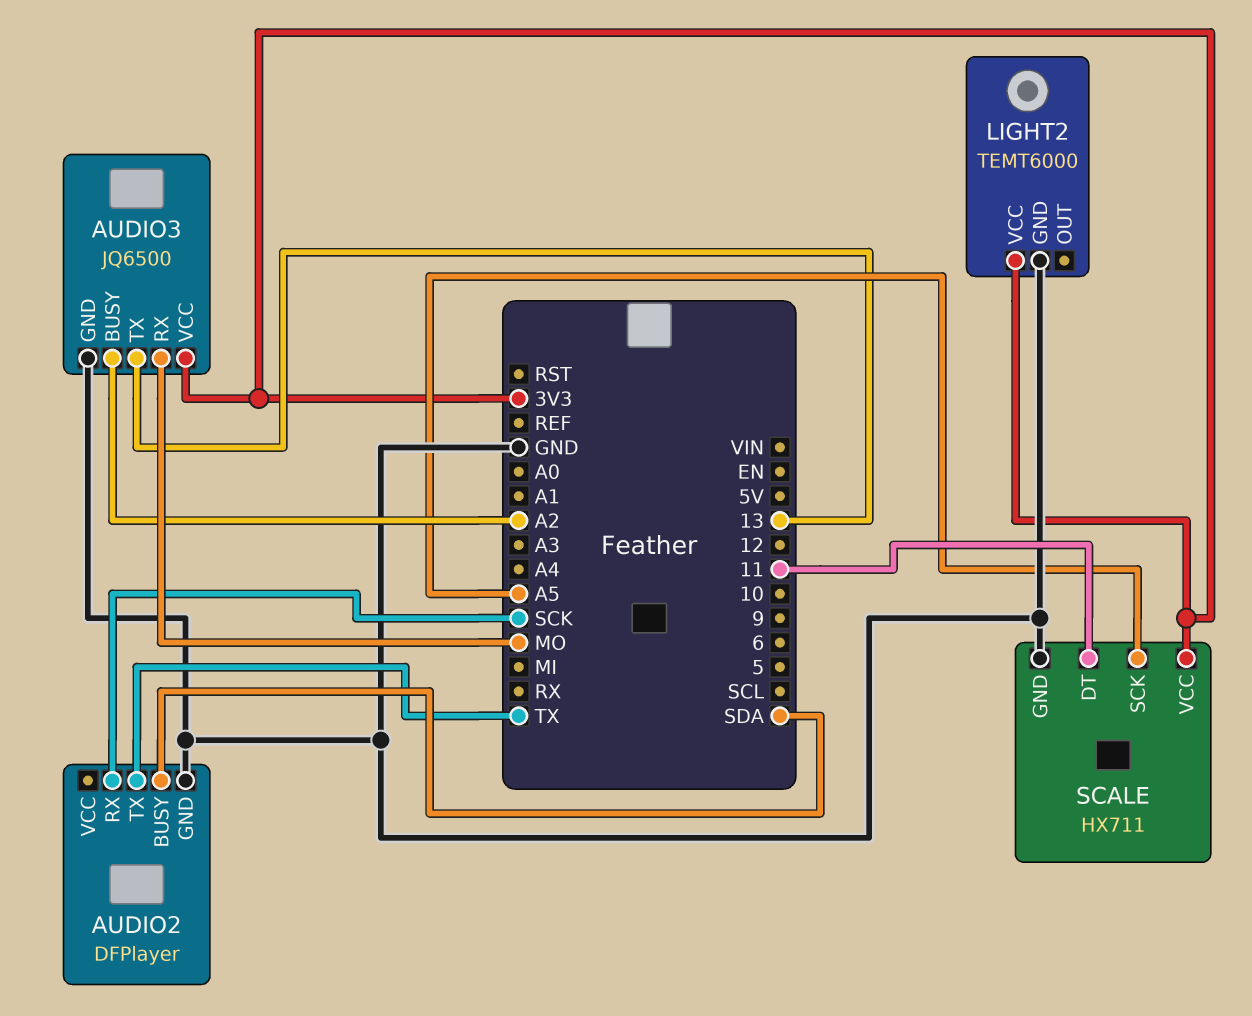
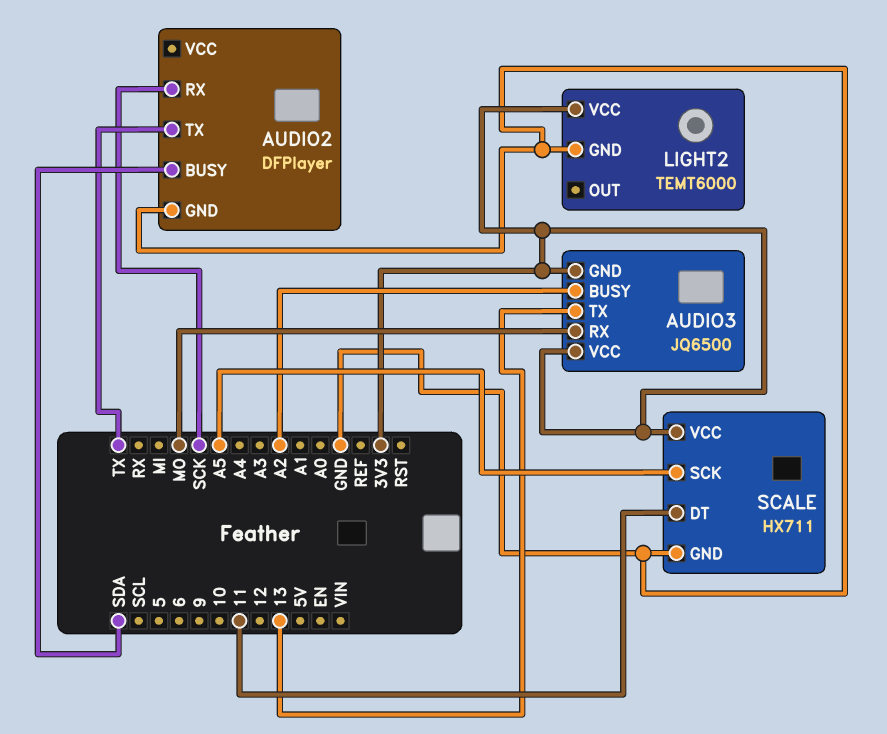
AUDIO3 pin GND: GND -> 3V3

